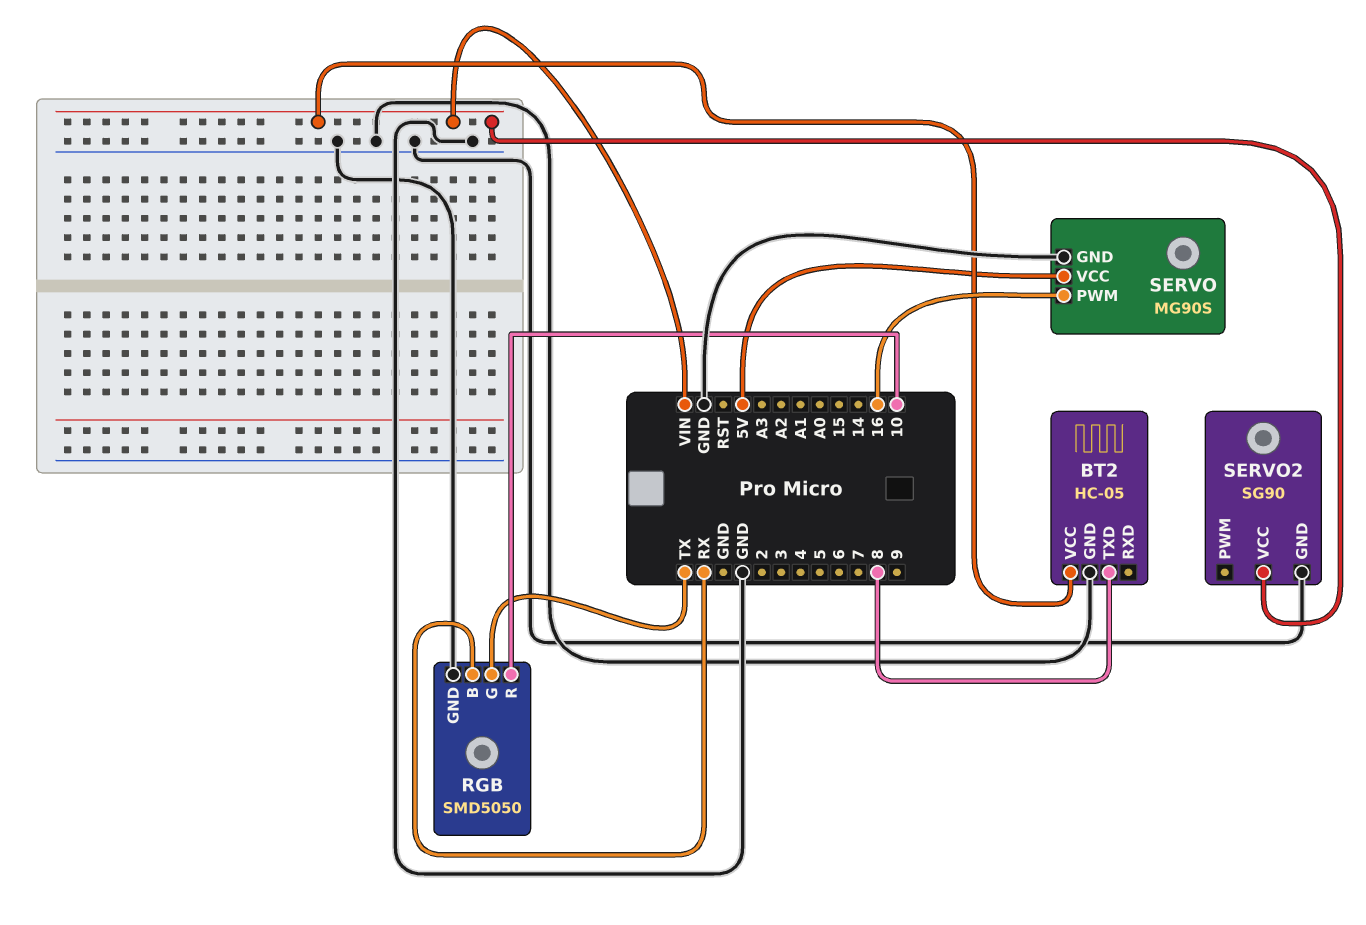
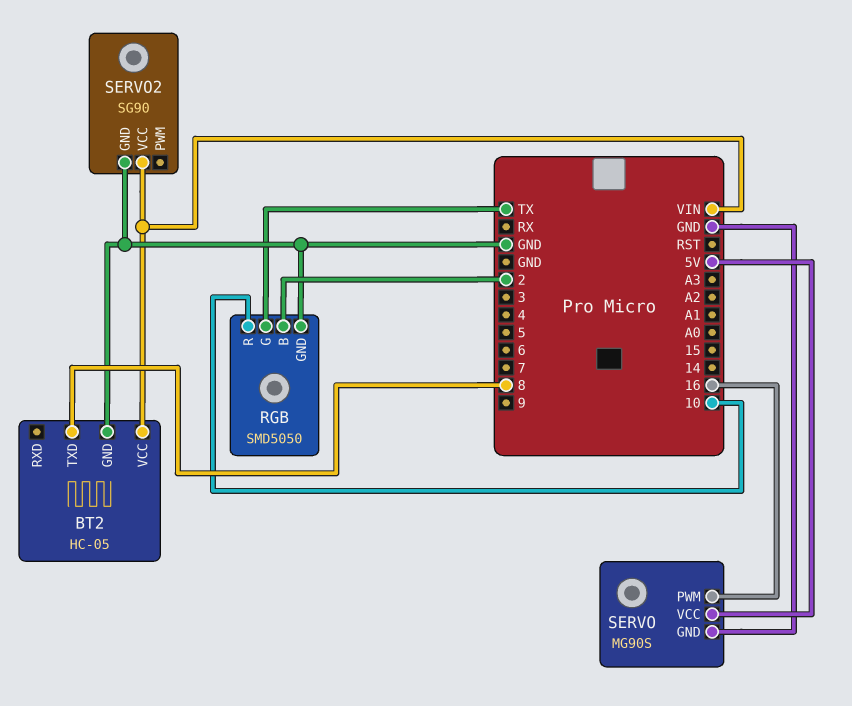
RGB pin B: RX -> 2

